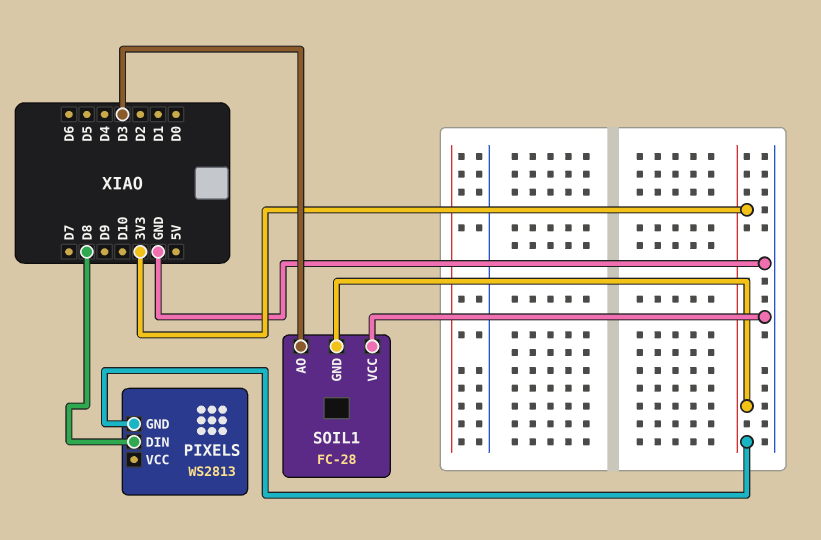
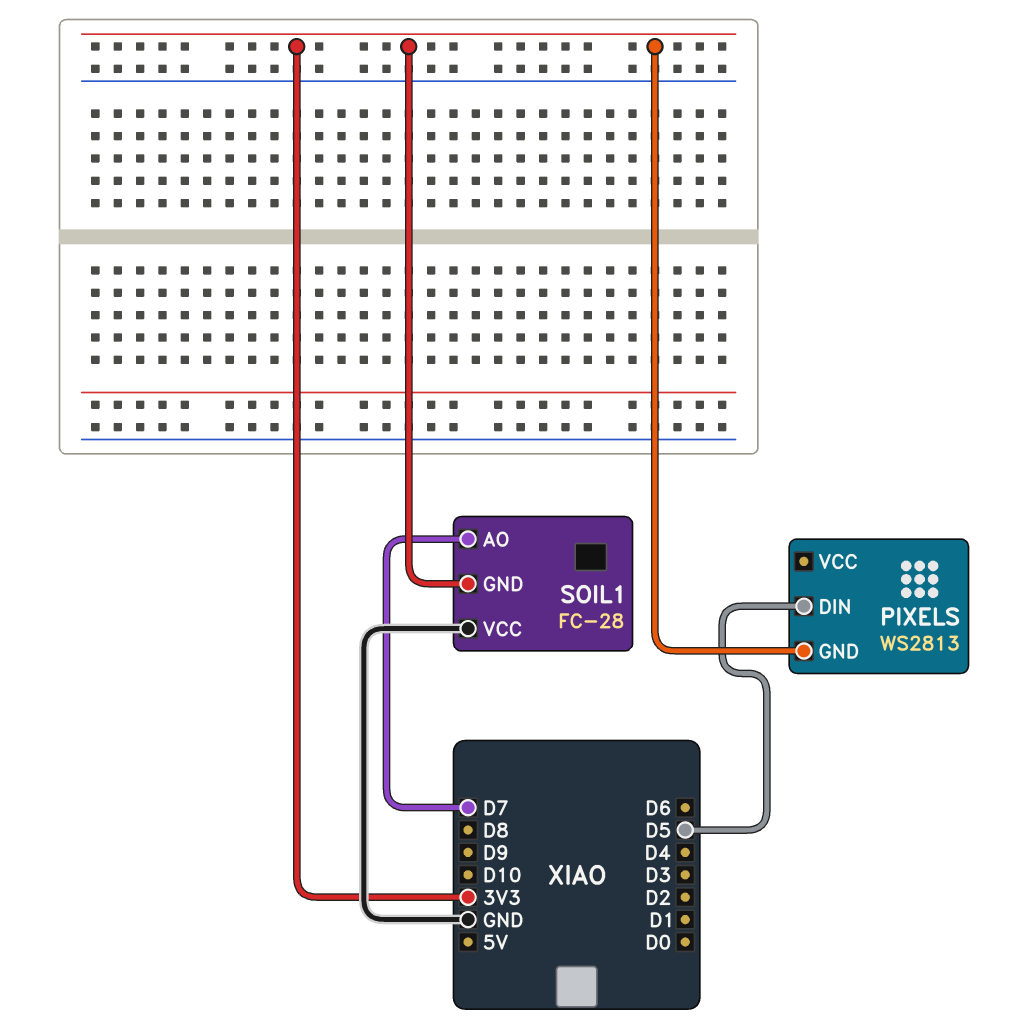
PIXELS pin DIN: D8 -> D5
SOIL1 pin AO: D3 -> D7

